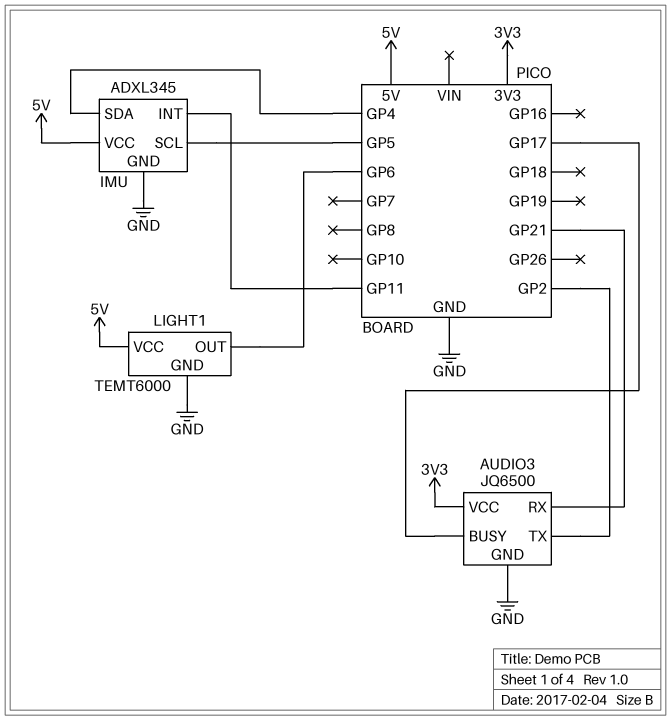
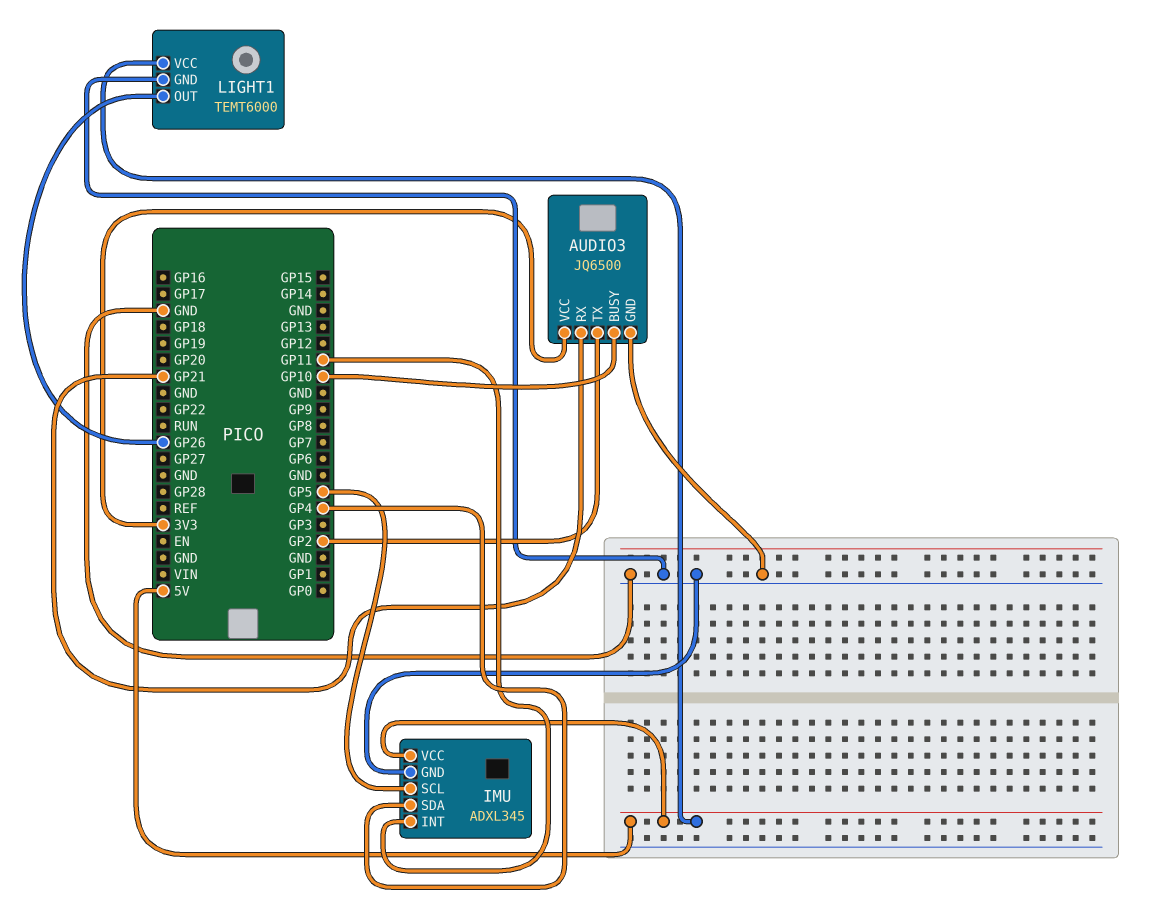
AUDIO3 pin BUSY: GP17 -> GP10
LIGHT1 pin OUT: GP6 -> GP26

